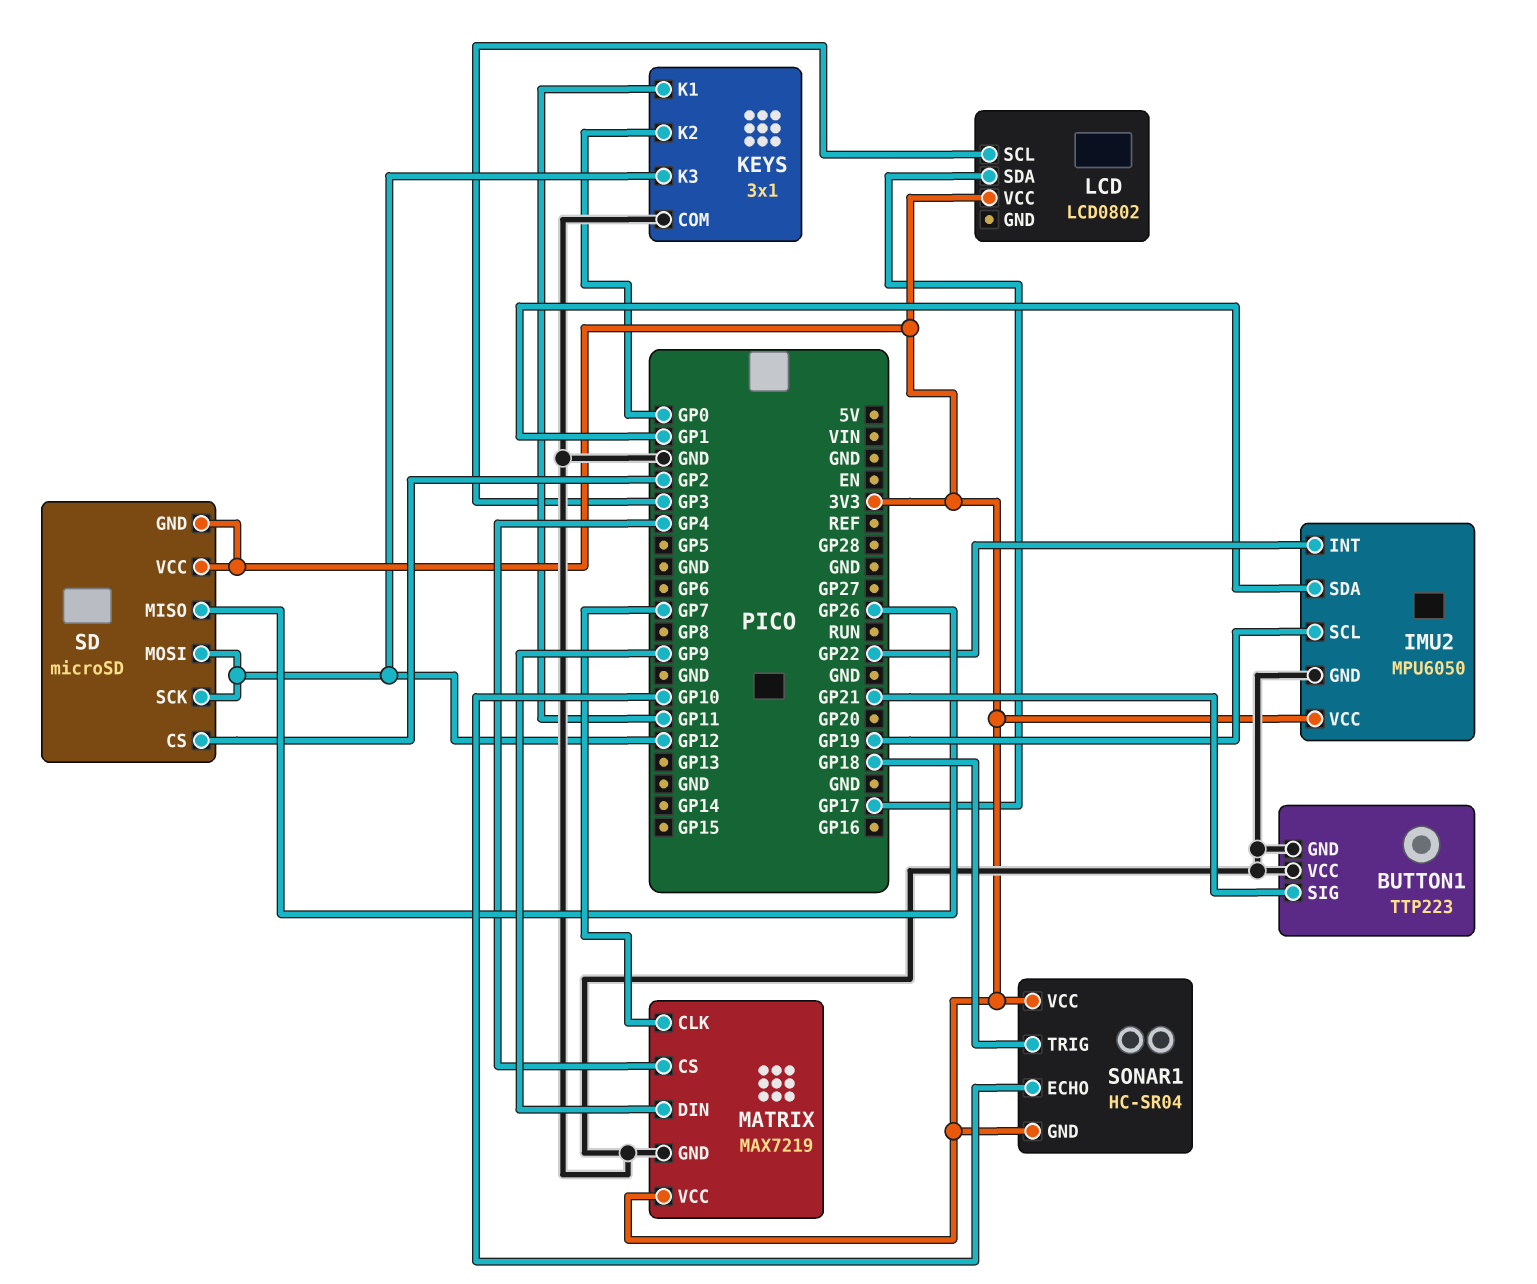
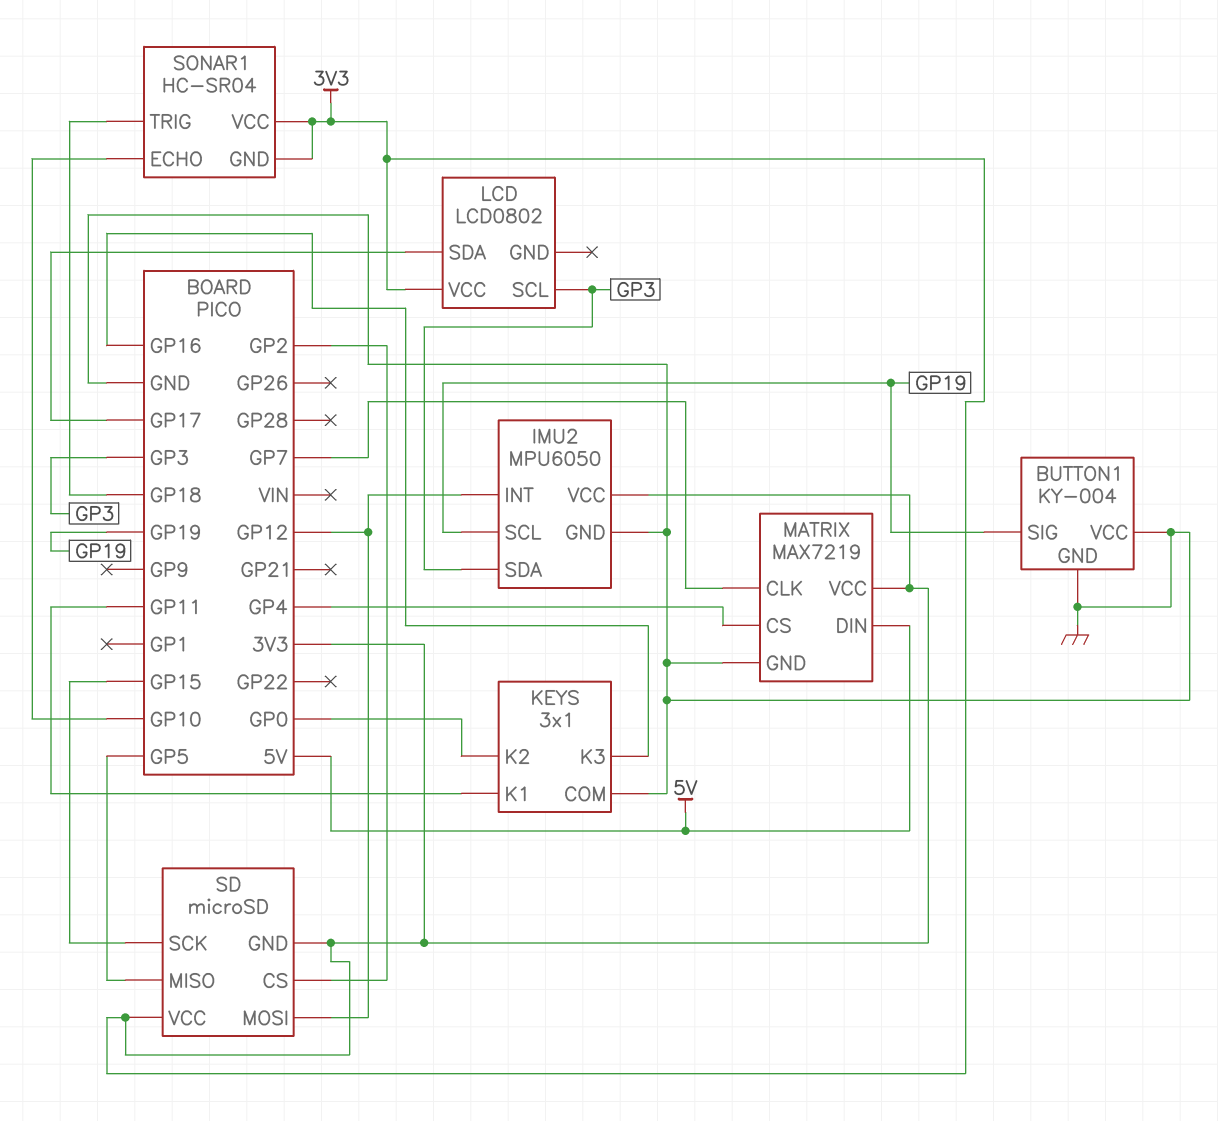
BUTTON1: TTP223 -> KY-004
BUTTON1 pin SIG: GP21 -> GP19
IMU2 pin INT: GP22 -> GP12
IMU2 pin SDA: GP1 -> GP3
KEYS pin K3: GP12 -> GP16
MATRIX pin DIN: GP9 -> 5V
SD pin MISO: GP26 -> GP5
SD pin SCK: GP12 -> GP15

